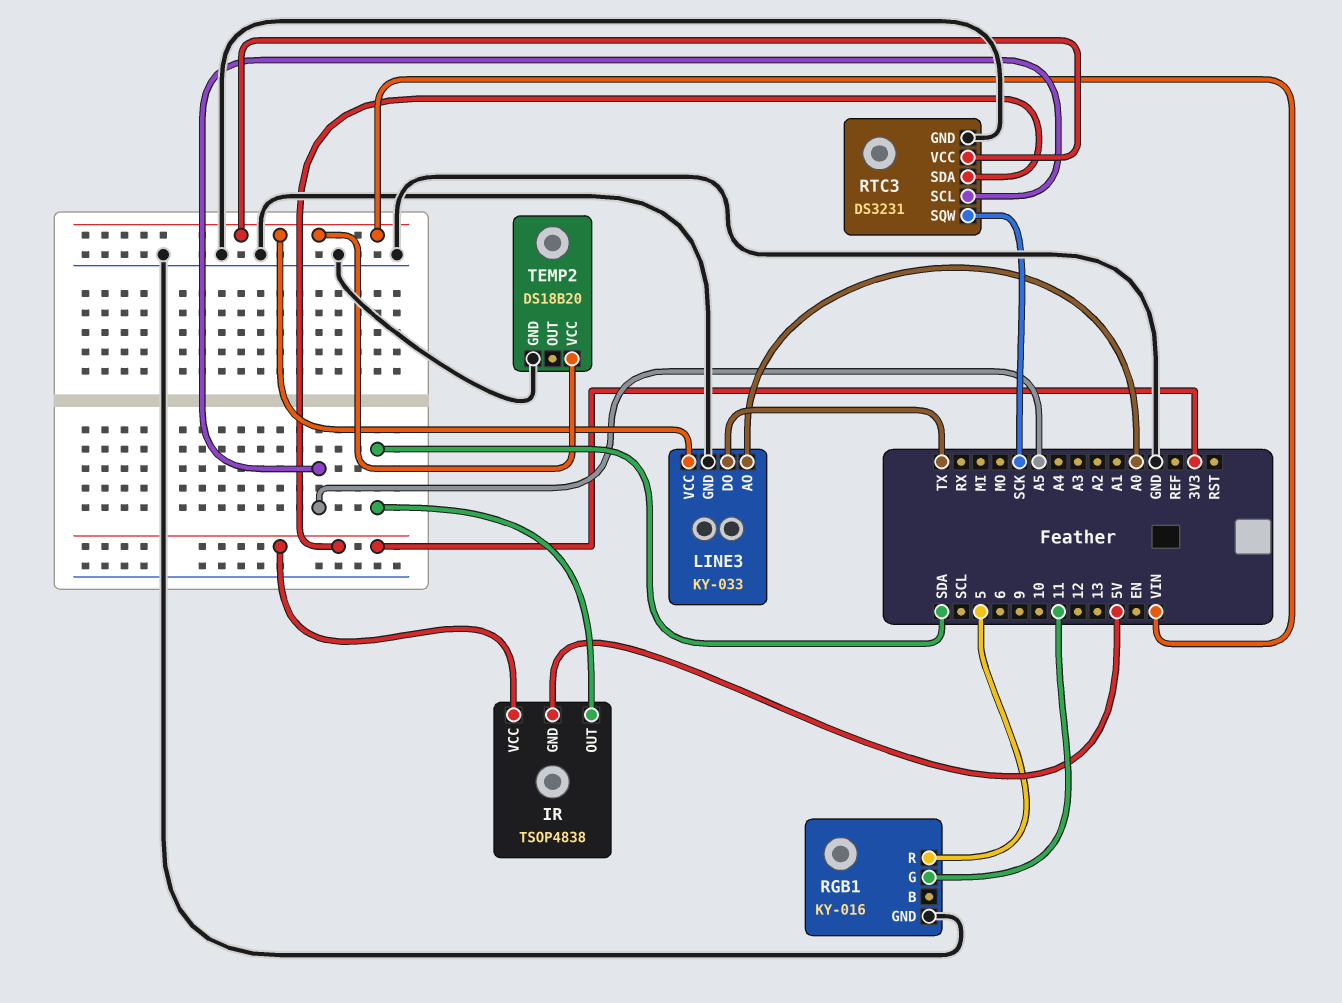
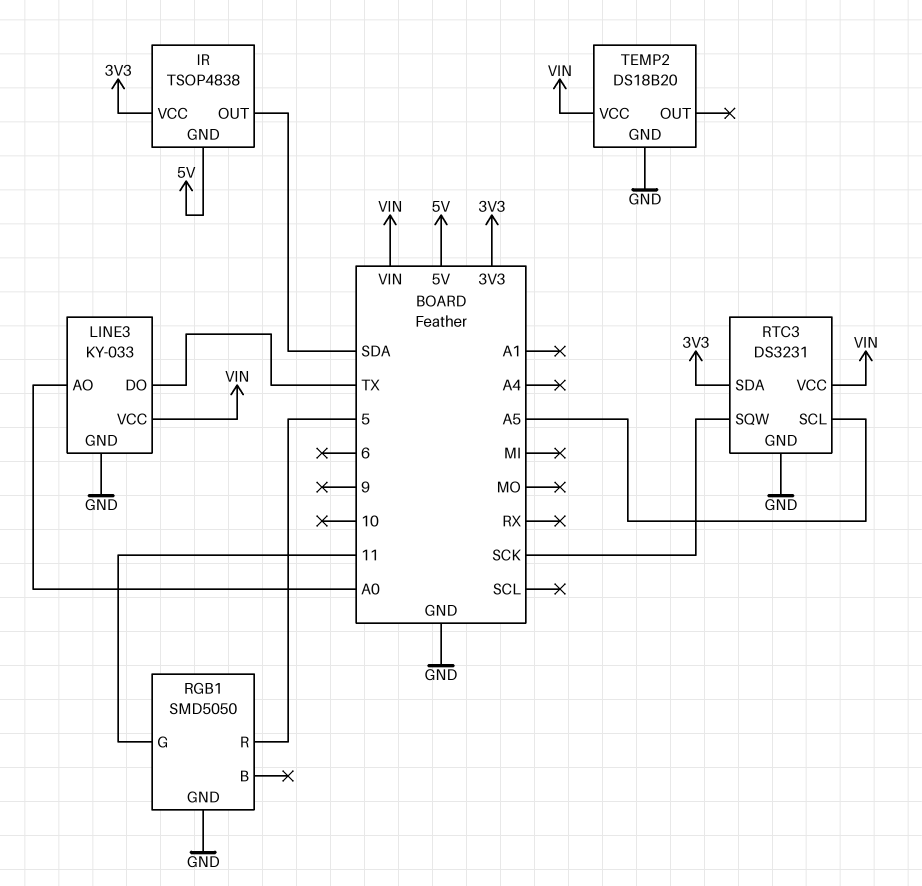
RGB1: KY-016 -> SMD5050

